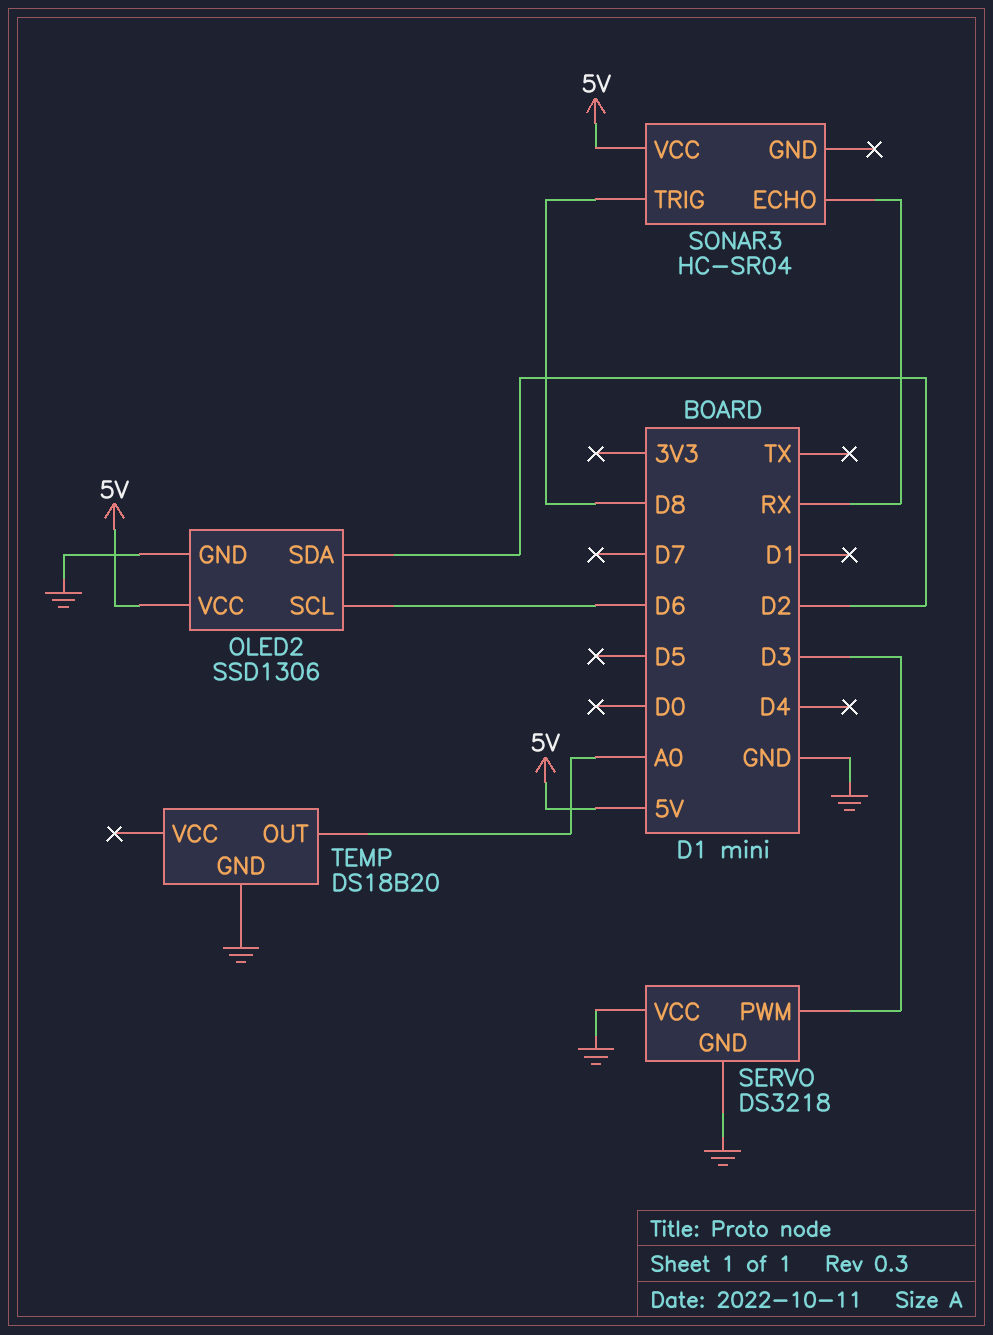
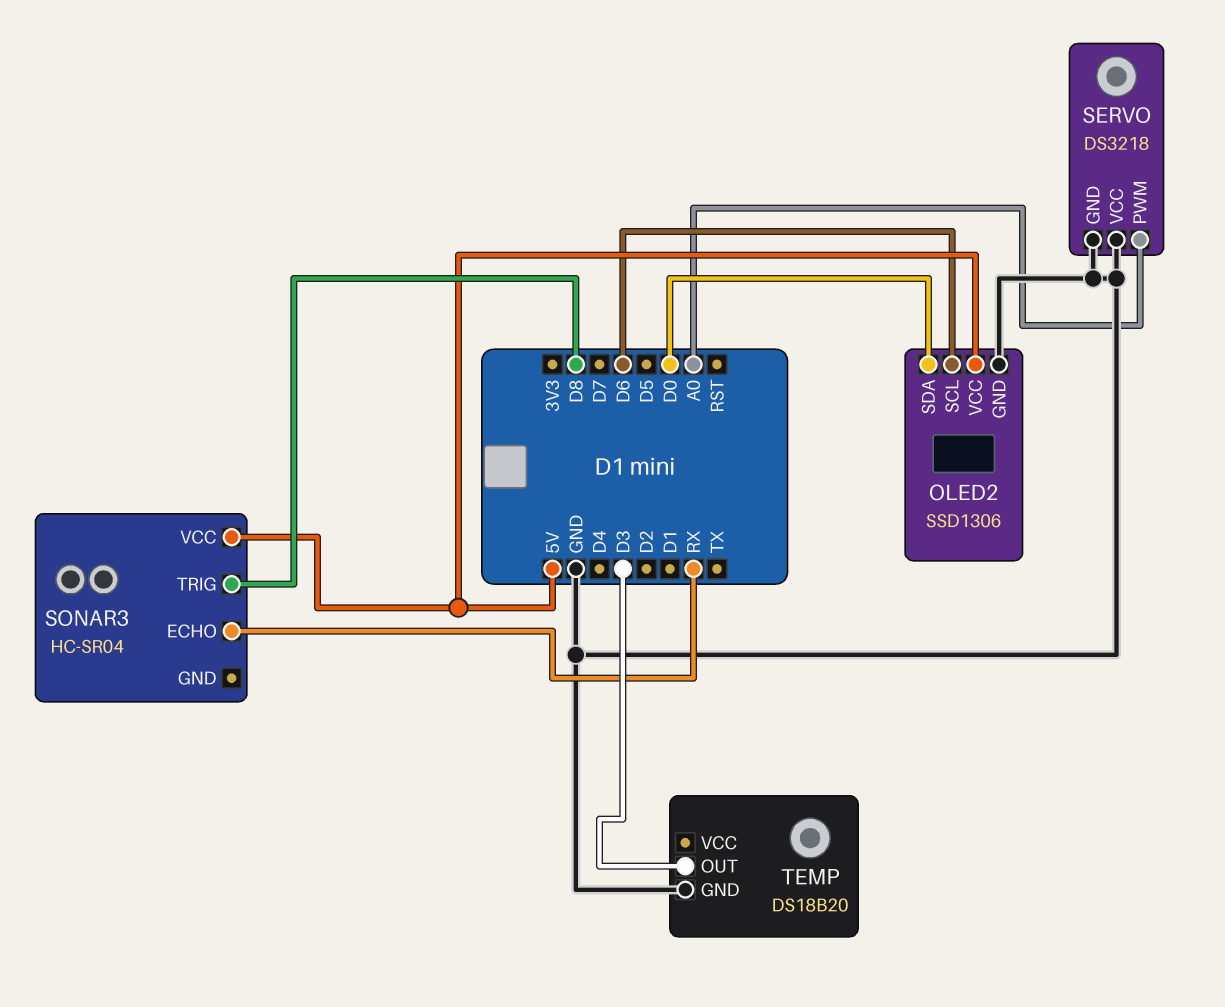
OLED2 pin SDA: D2 -> D0
SERVO pin PWM: D3 -> A0
TEMP pin OUT: A0 -> D3

